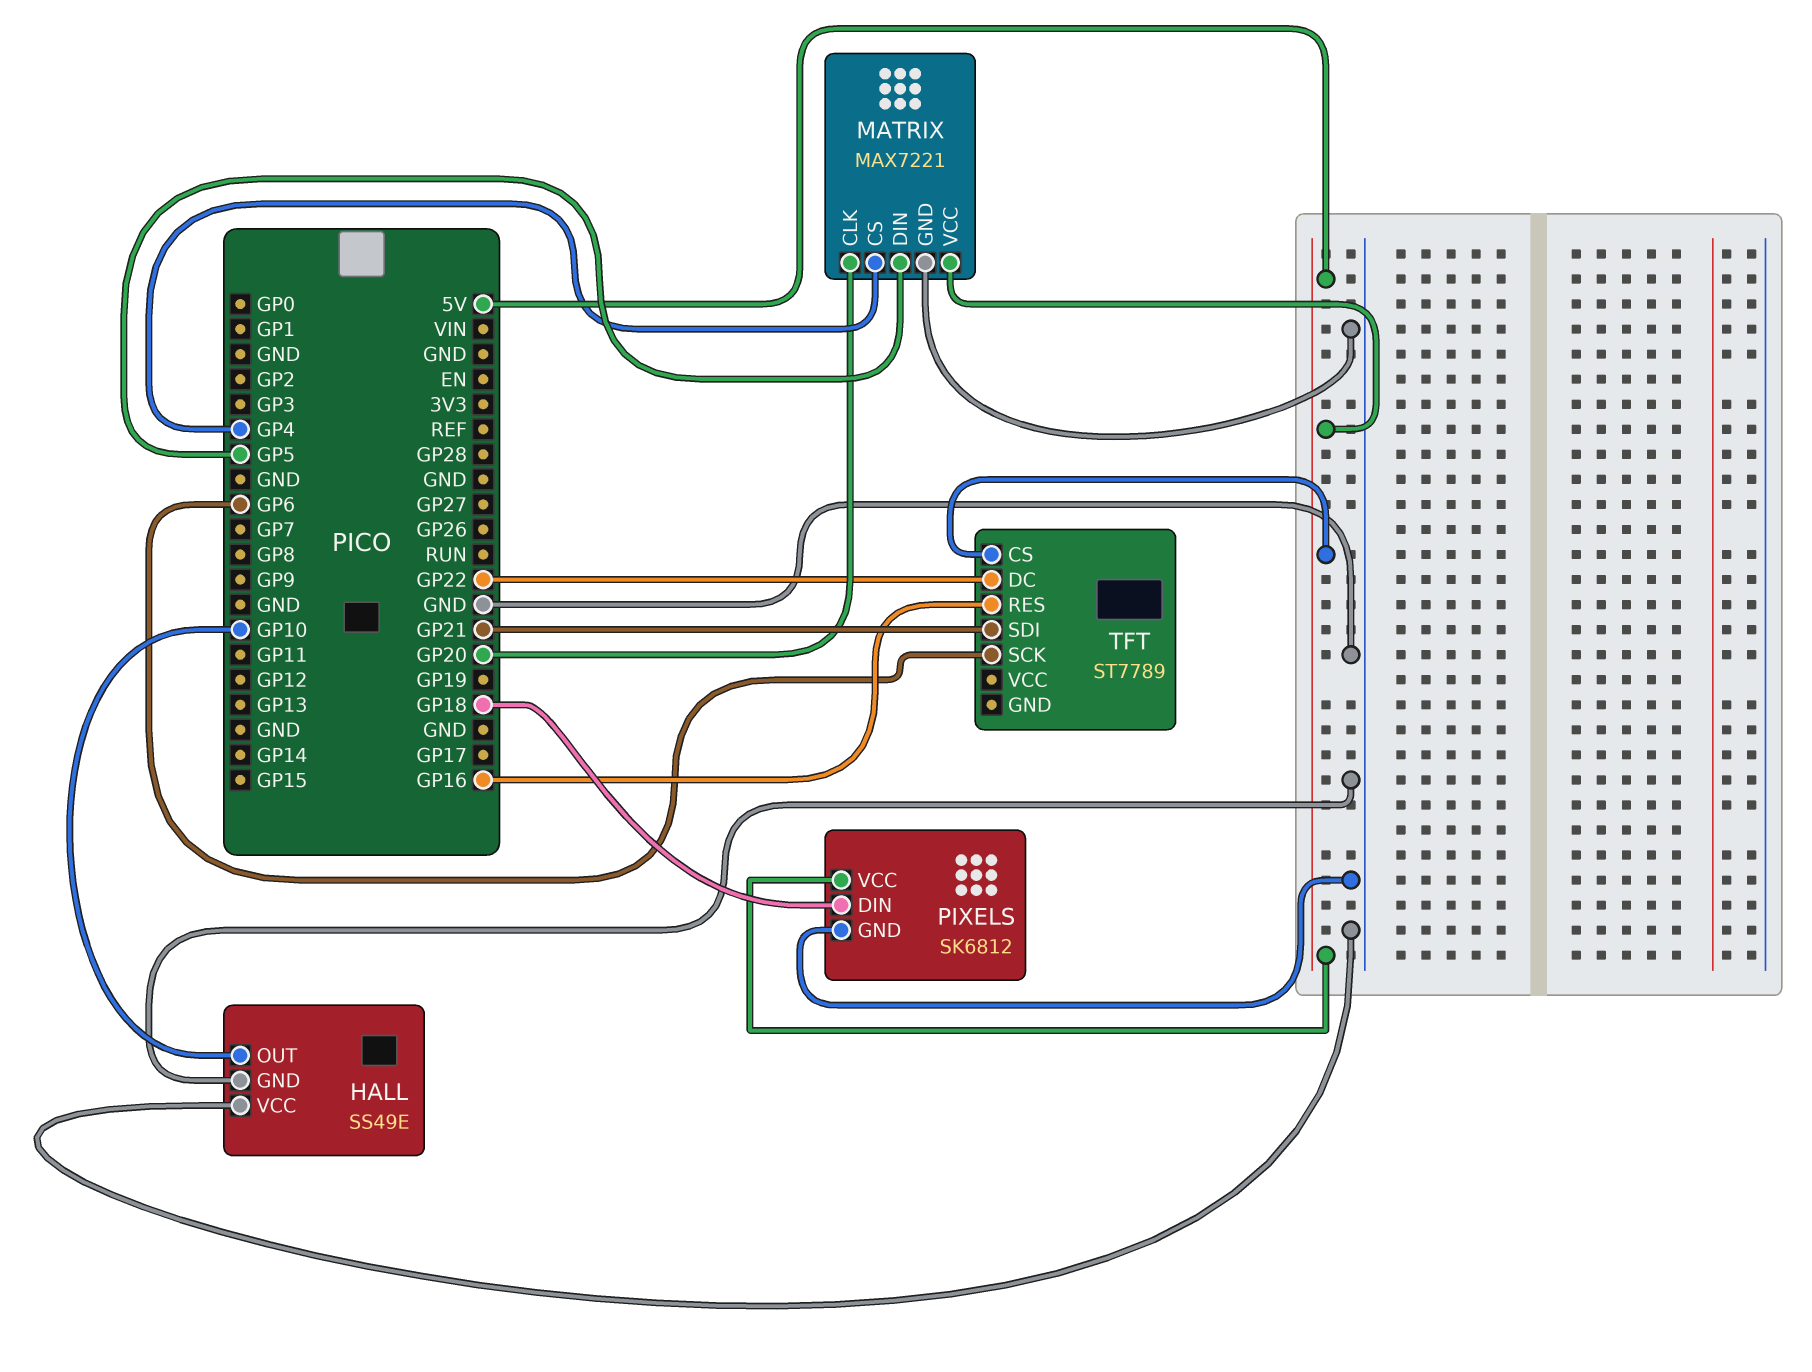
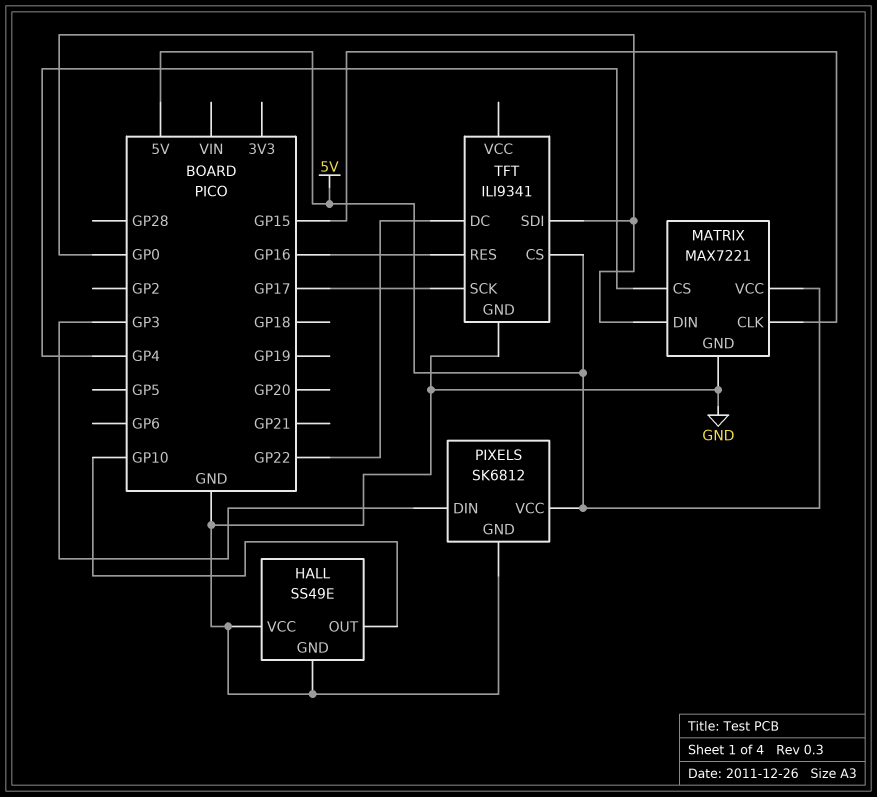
MATRIX pin CLK: GP20 -> GP15
MATRIX pin DIN: GP5 -> GP0
PIXELS pin DIN: GP18 -> GP3
TFT: ST7789 -> ILI9341
TFT pin GND: none -> GND
TFT pin SCK: GP6 -> GP17
TFT pin SDI: GP21 -> GP0

